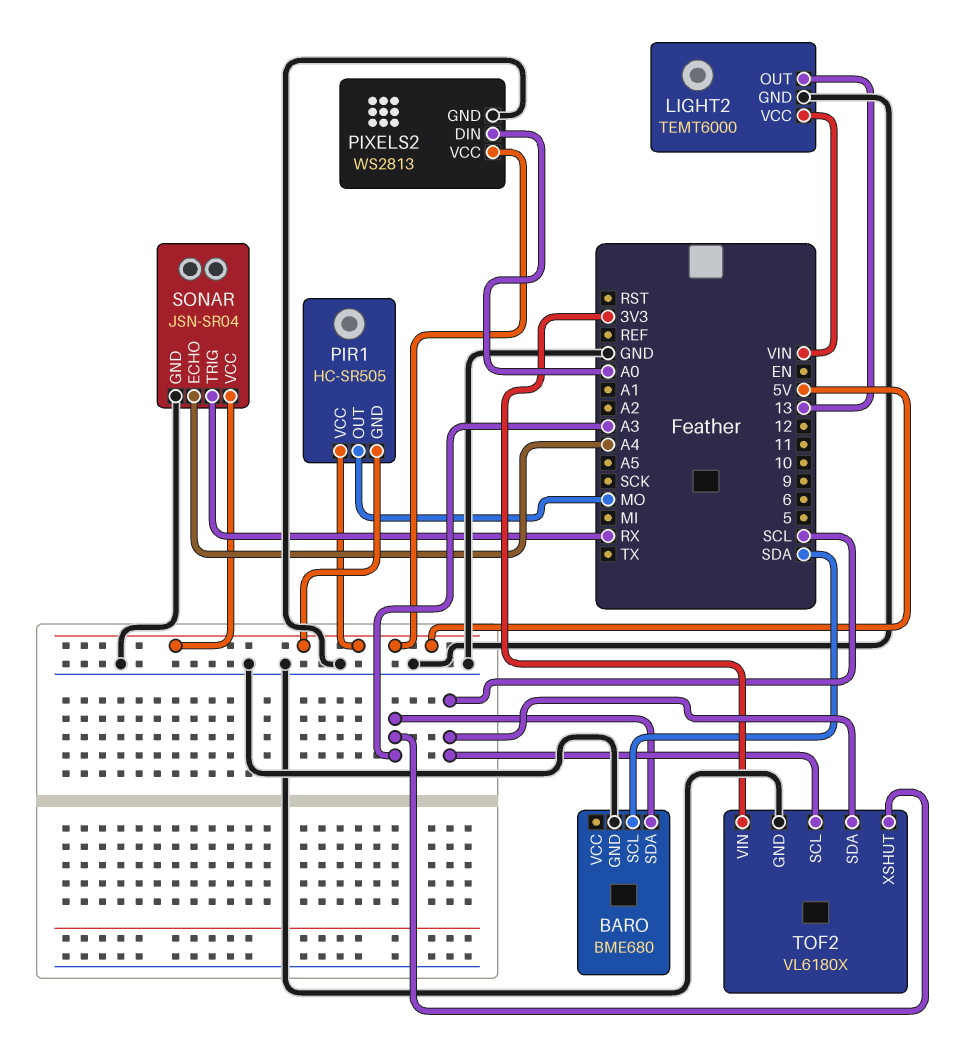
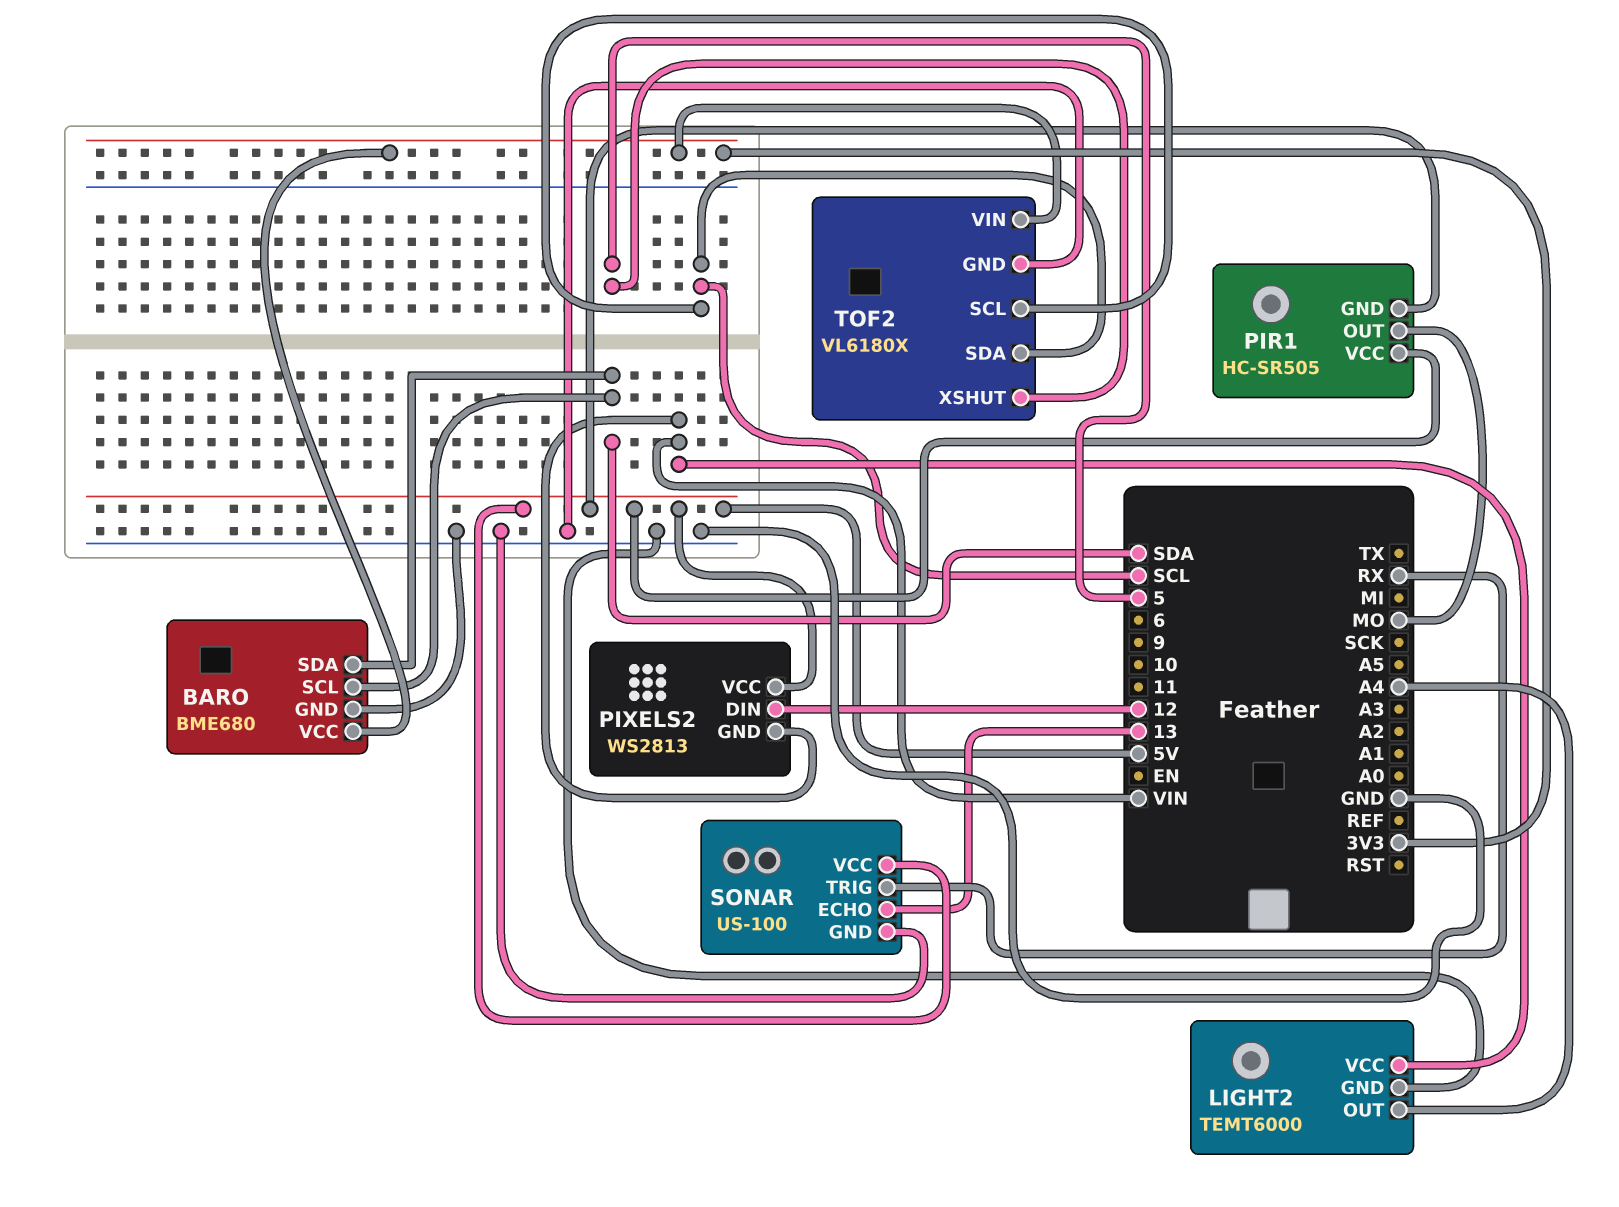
BARO pin SDA: A3 -> SDA
BARO pin VCC: none -> 3V3
LIGHT2 pin OUT: 13 -> A4
PIXELS2 pin DIN: A0 -> 12
PIXELS2 pin GND: GND -> VIN
SONAR: JSN-SR04 -> US-100
SONAR pin ECHO: A4 -> 13
TOF2 pin XSHUT: A3 -> 5

